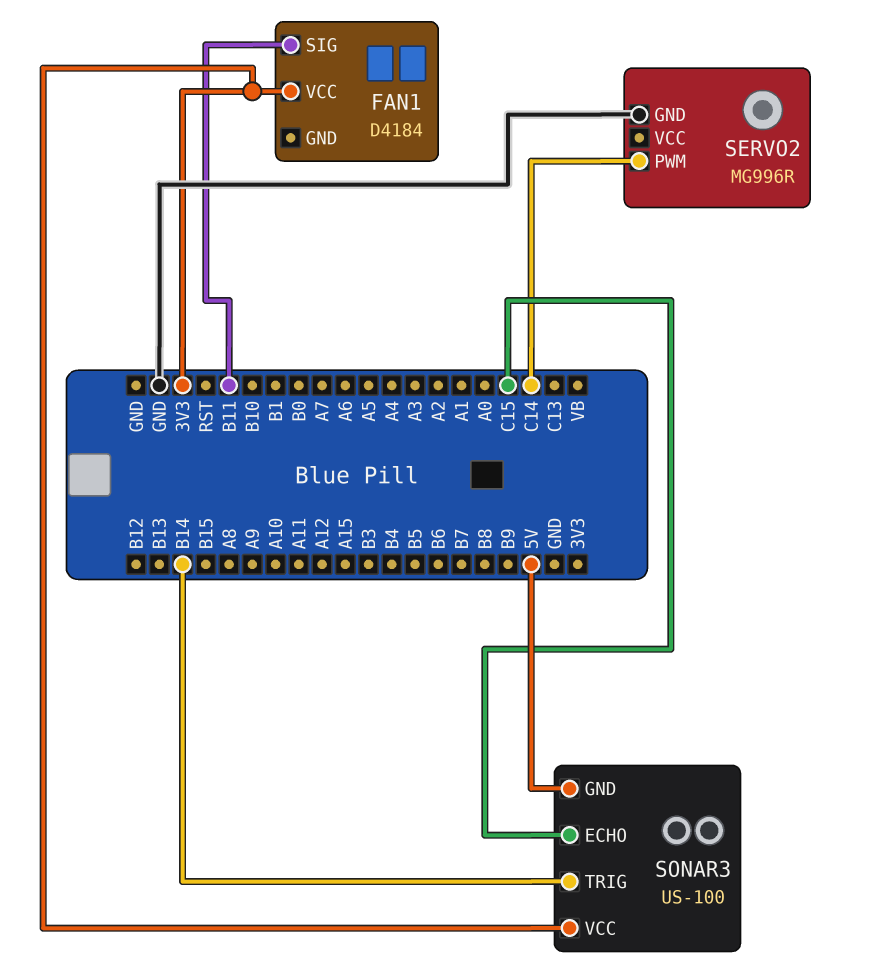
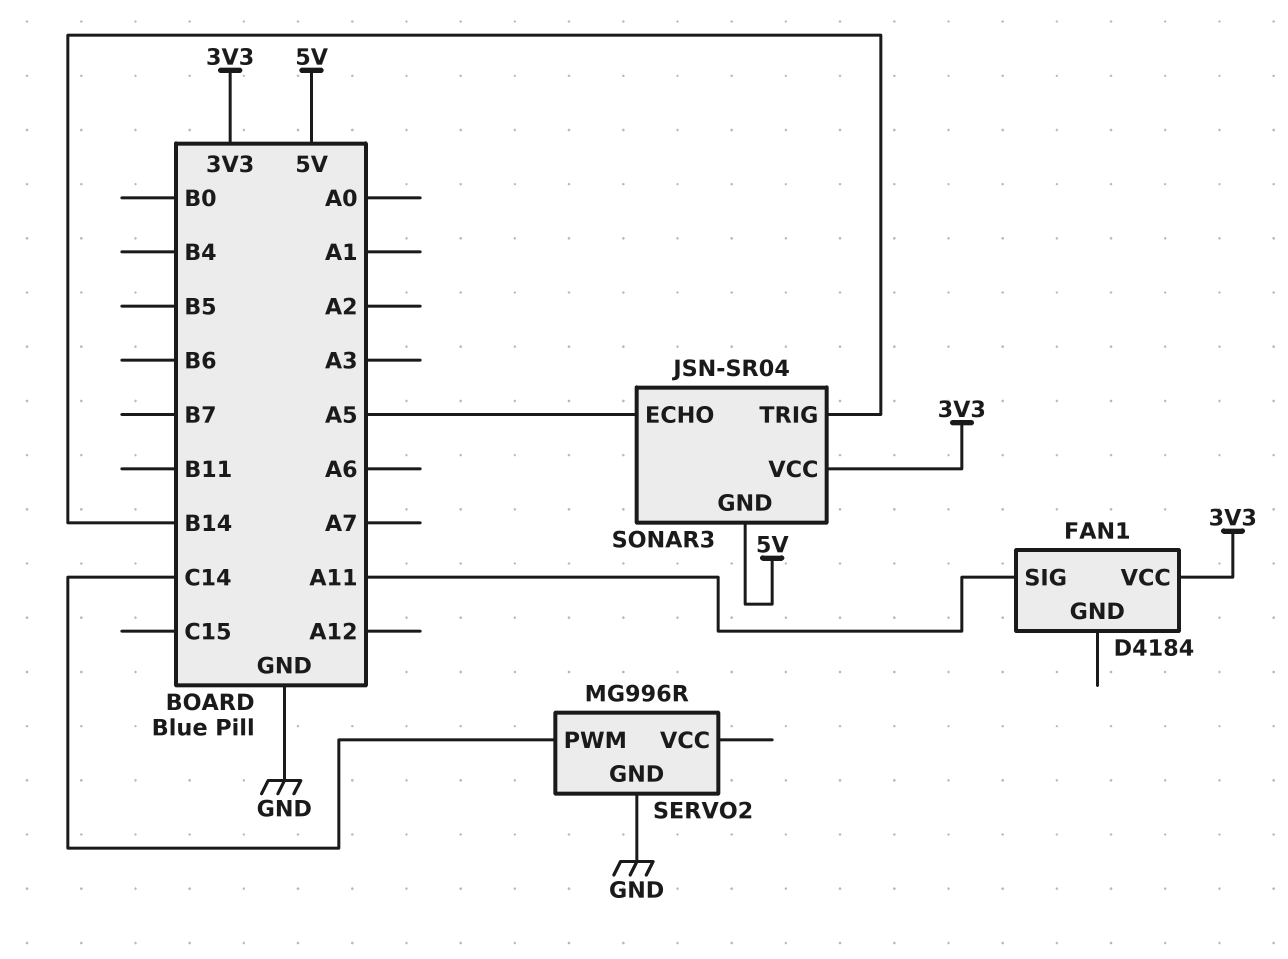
FAN1 pin SIG: B11 -> A11
SONAR3: US-100 -> JSN-SR04
SONAR3 pin ECHO: C15 -> A5

